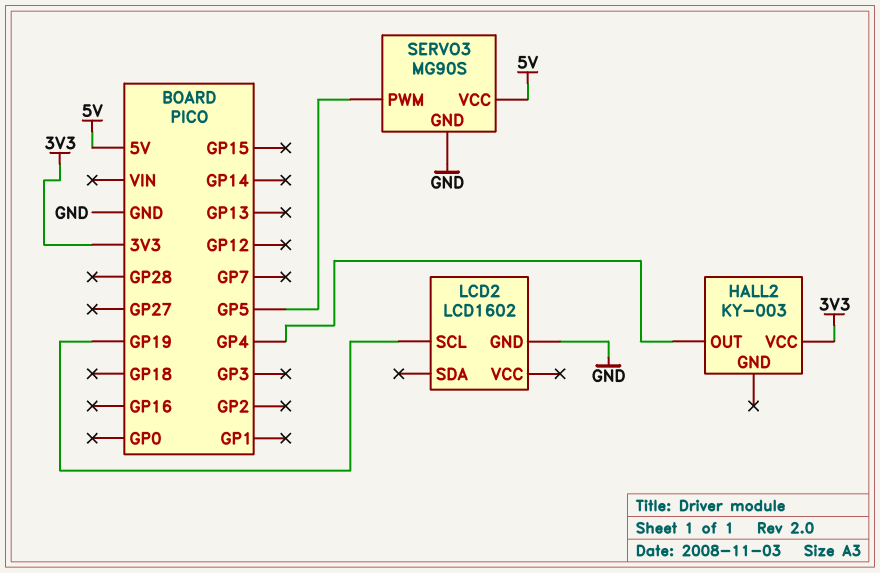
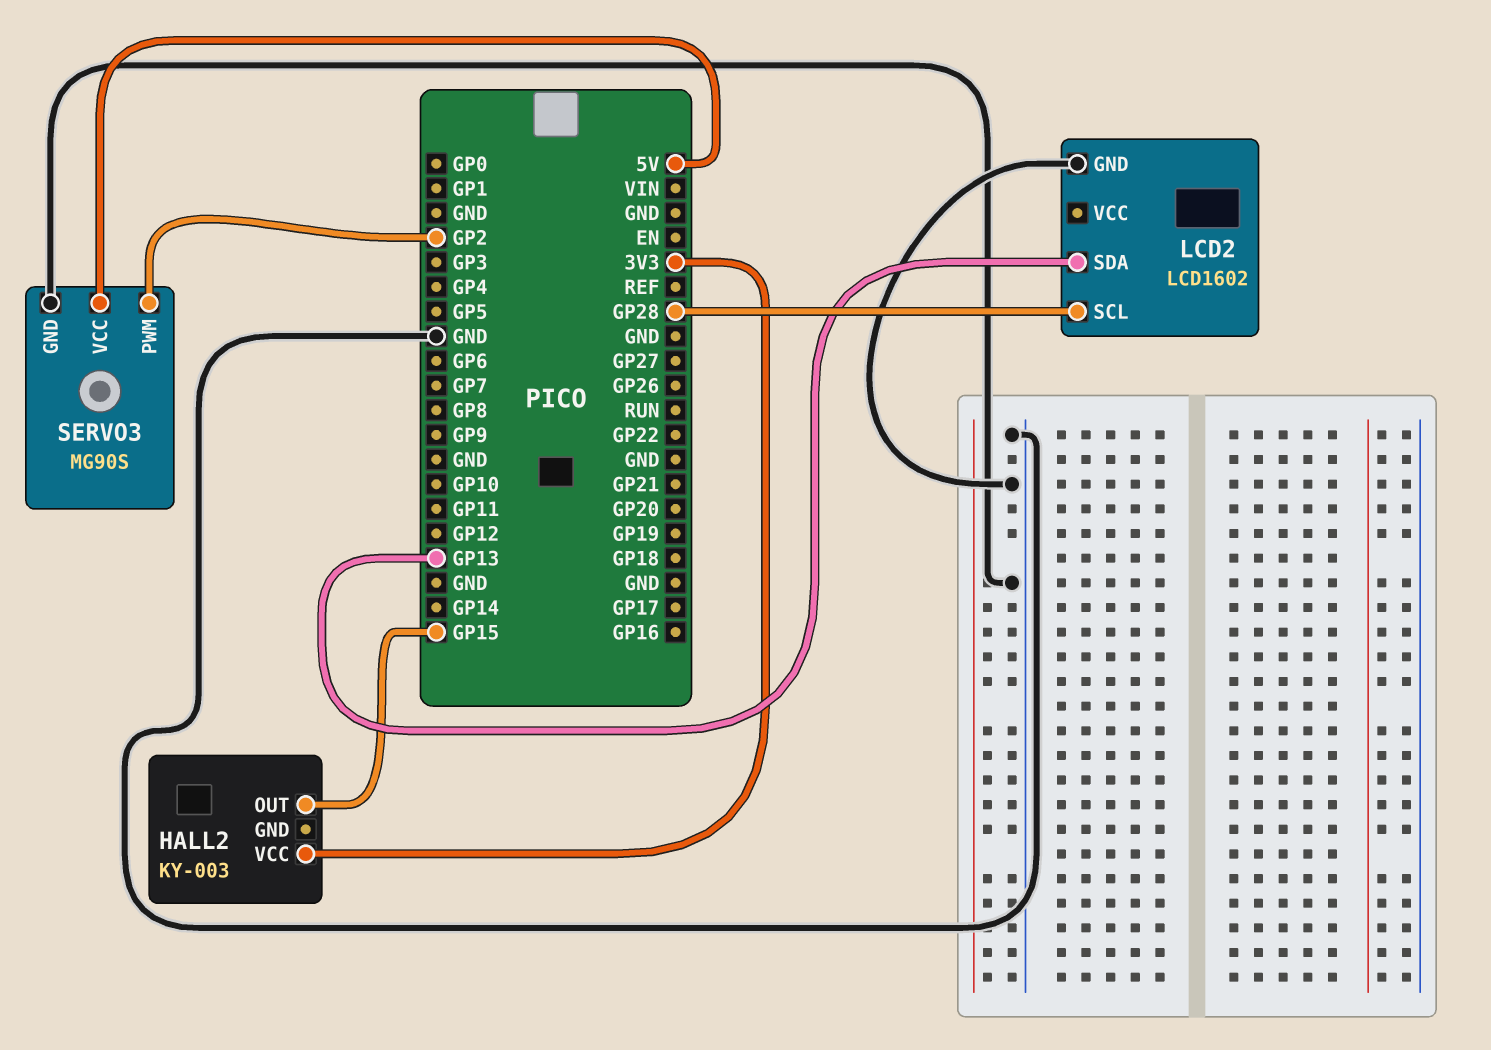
HALL2 pin OUT: GP4 -> GP15
LCD2 pin SCL: GP19 -> GP28
LCD2 pin SDA: none -> GP13
SERVO3 pin PWM: GP5 -> GP2

